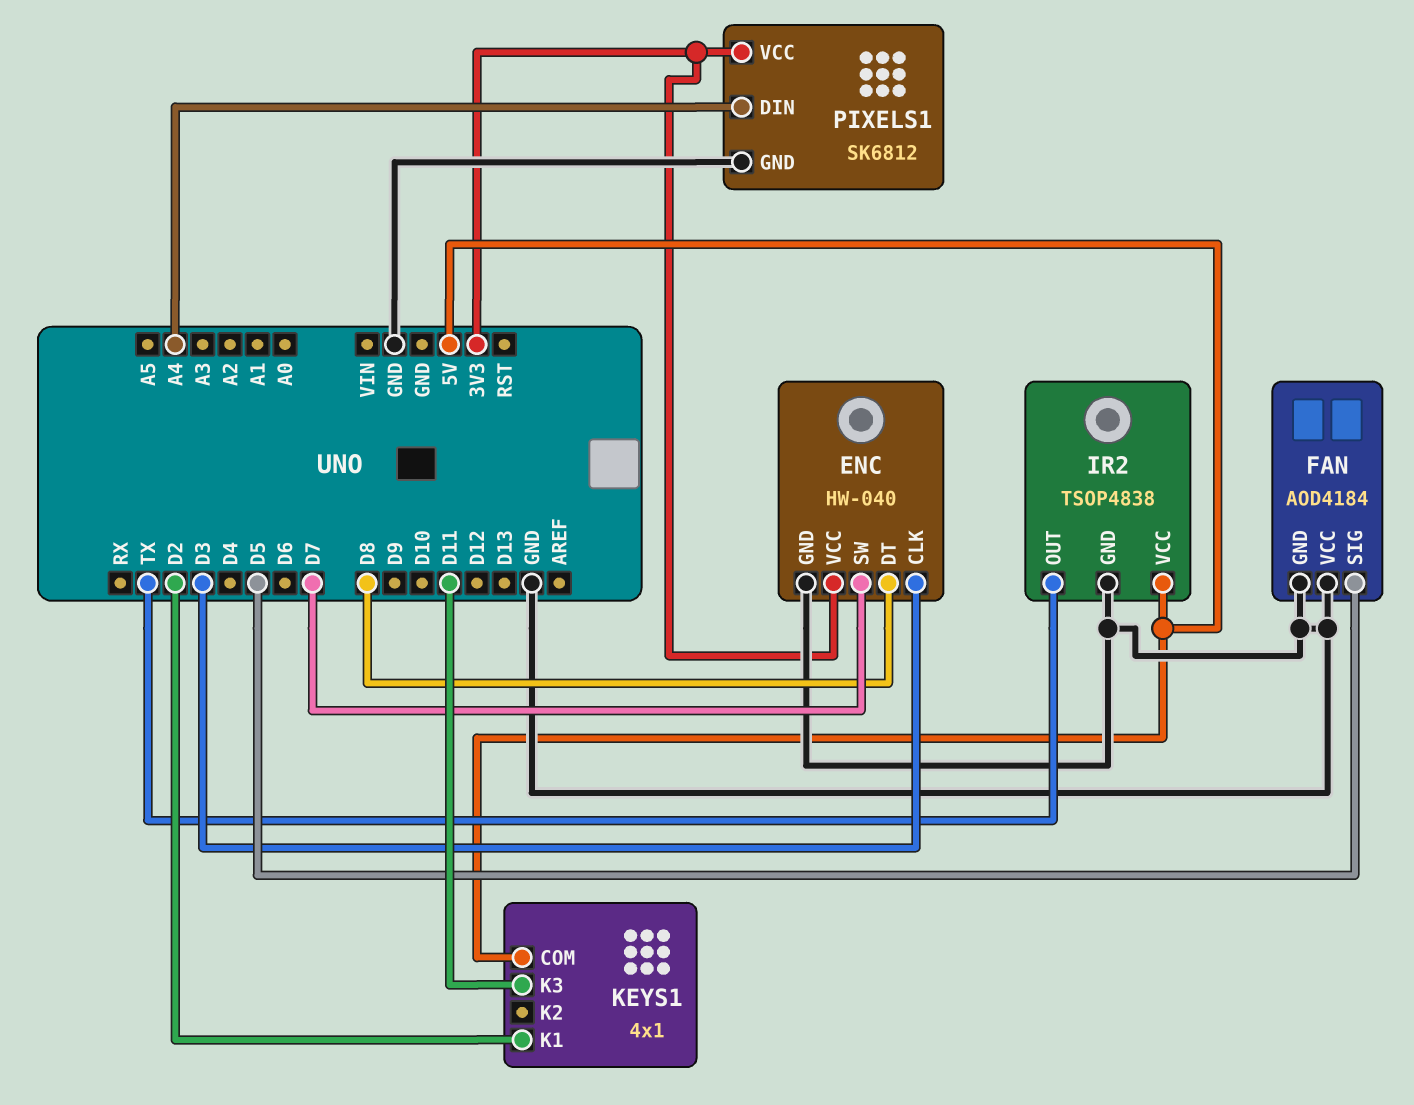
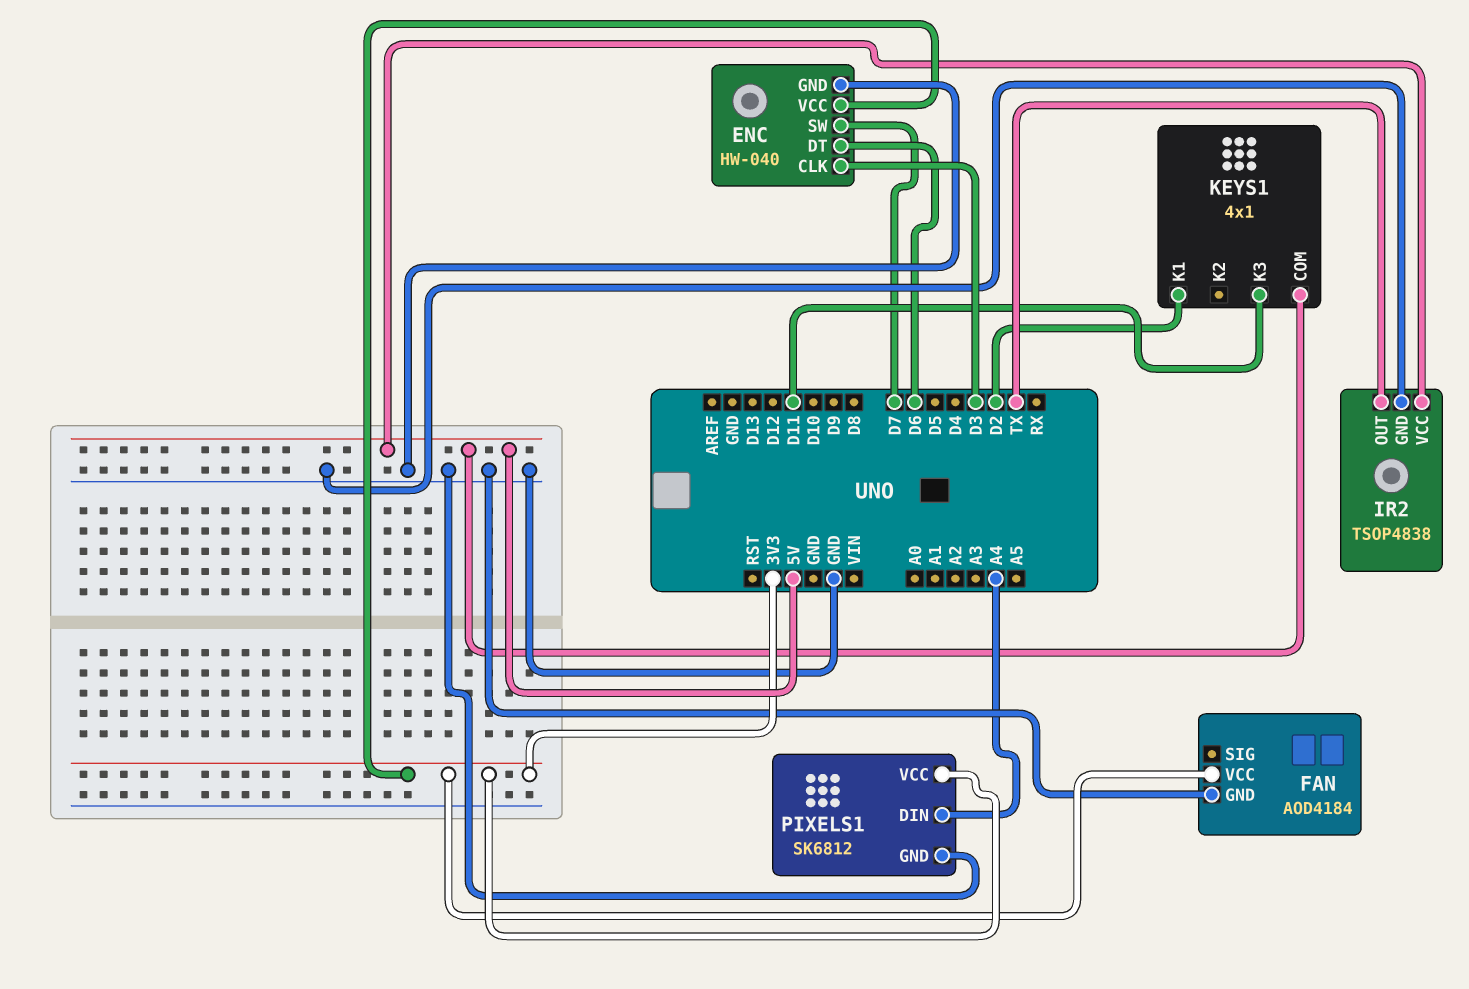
ENC pin DT: D8 -> D6
FAN pin SIG: D5 -> none
FAN pin VCC: GND -> 3V3

